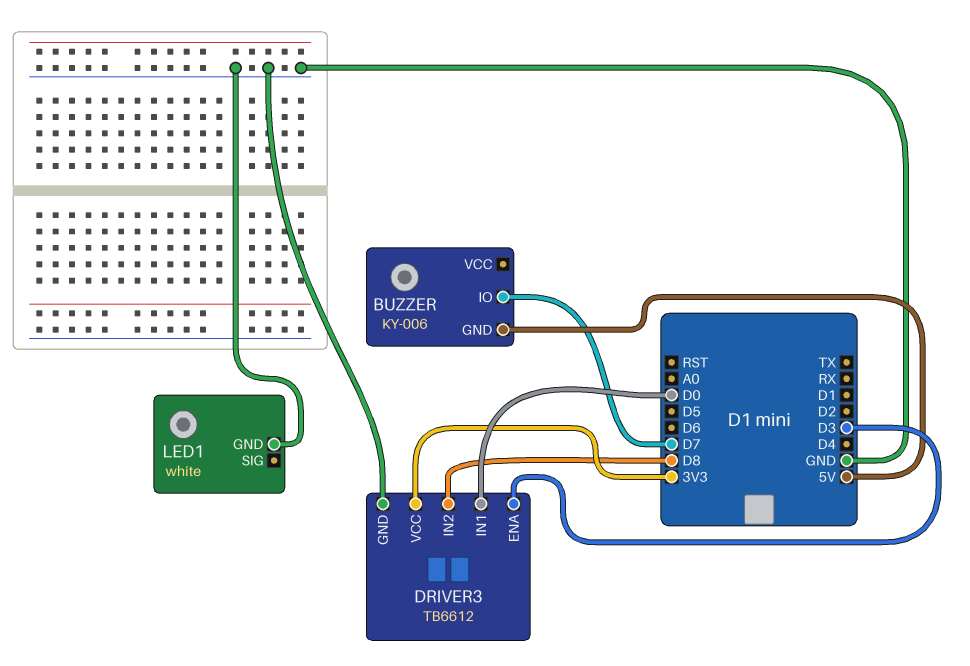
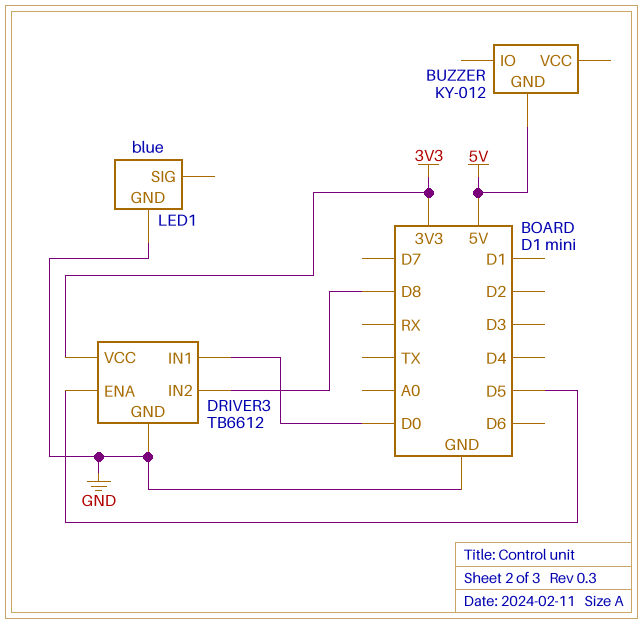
BUZZER: KY-006 -> KY-012
BUZZER pin IO: D7 -> none
DRIVER3 pin ENA: D3 -> D5
LED1: white -> blue

